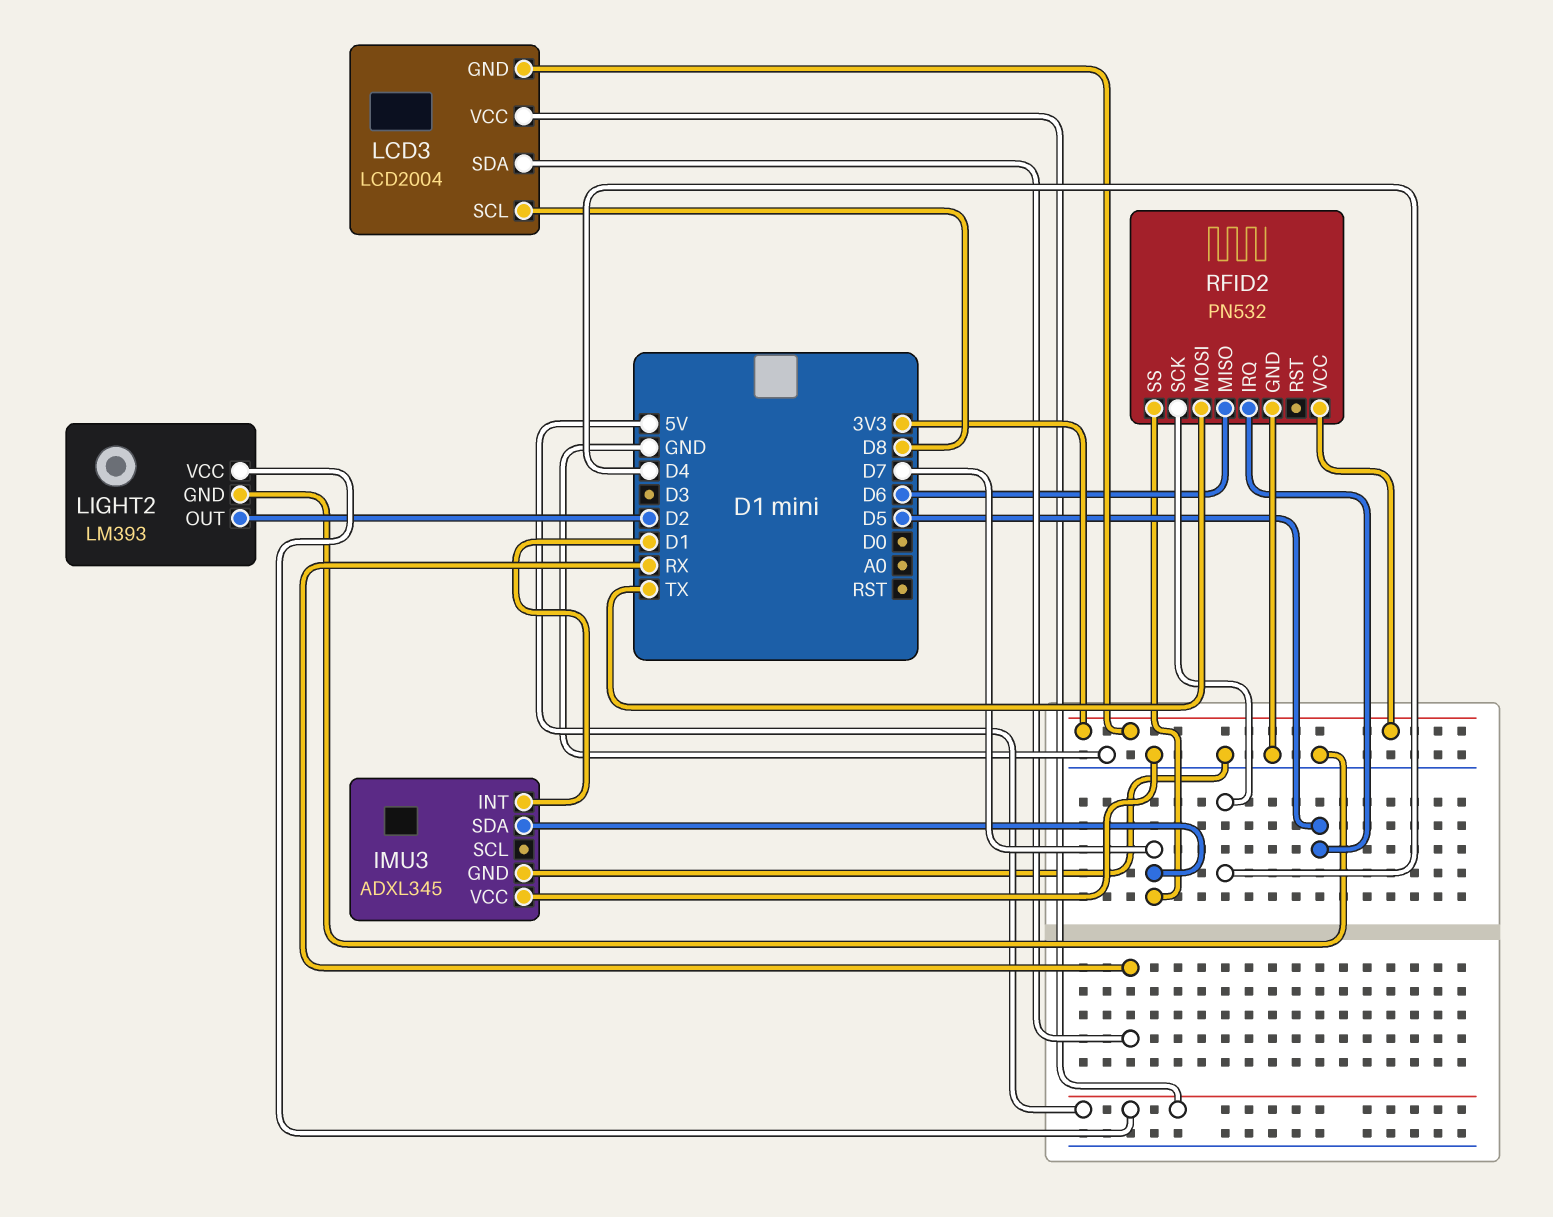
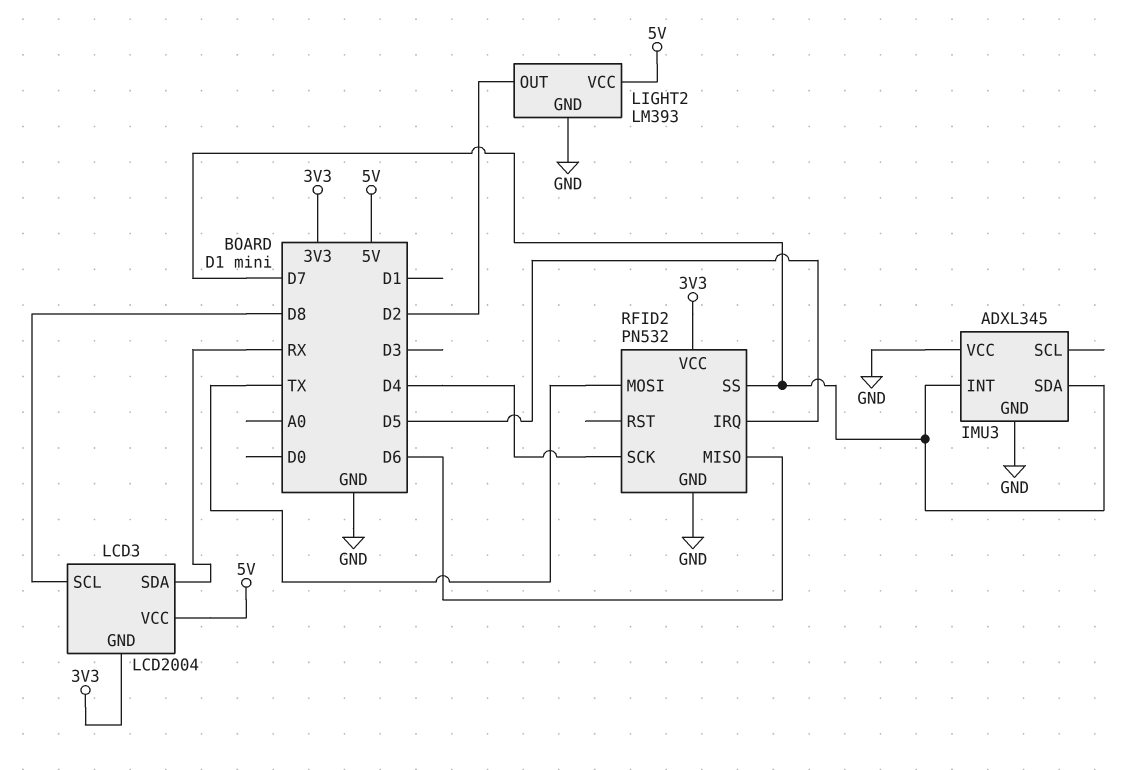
IMU3 pin INT: D1 -> D7

